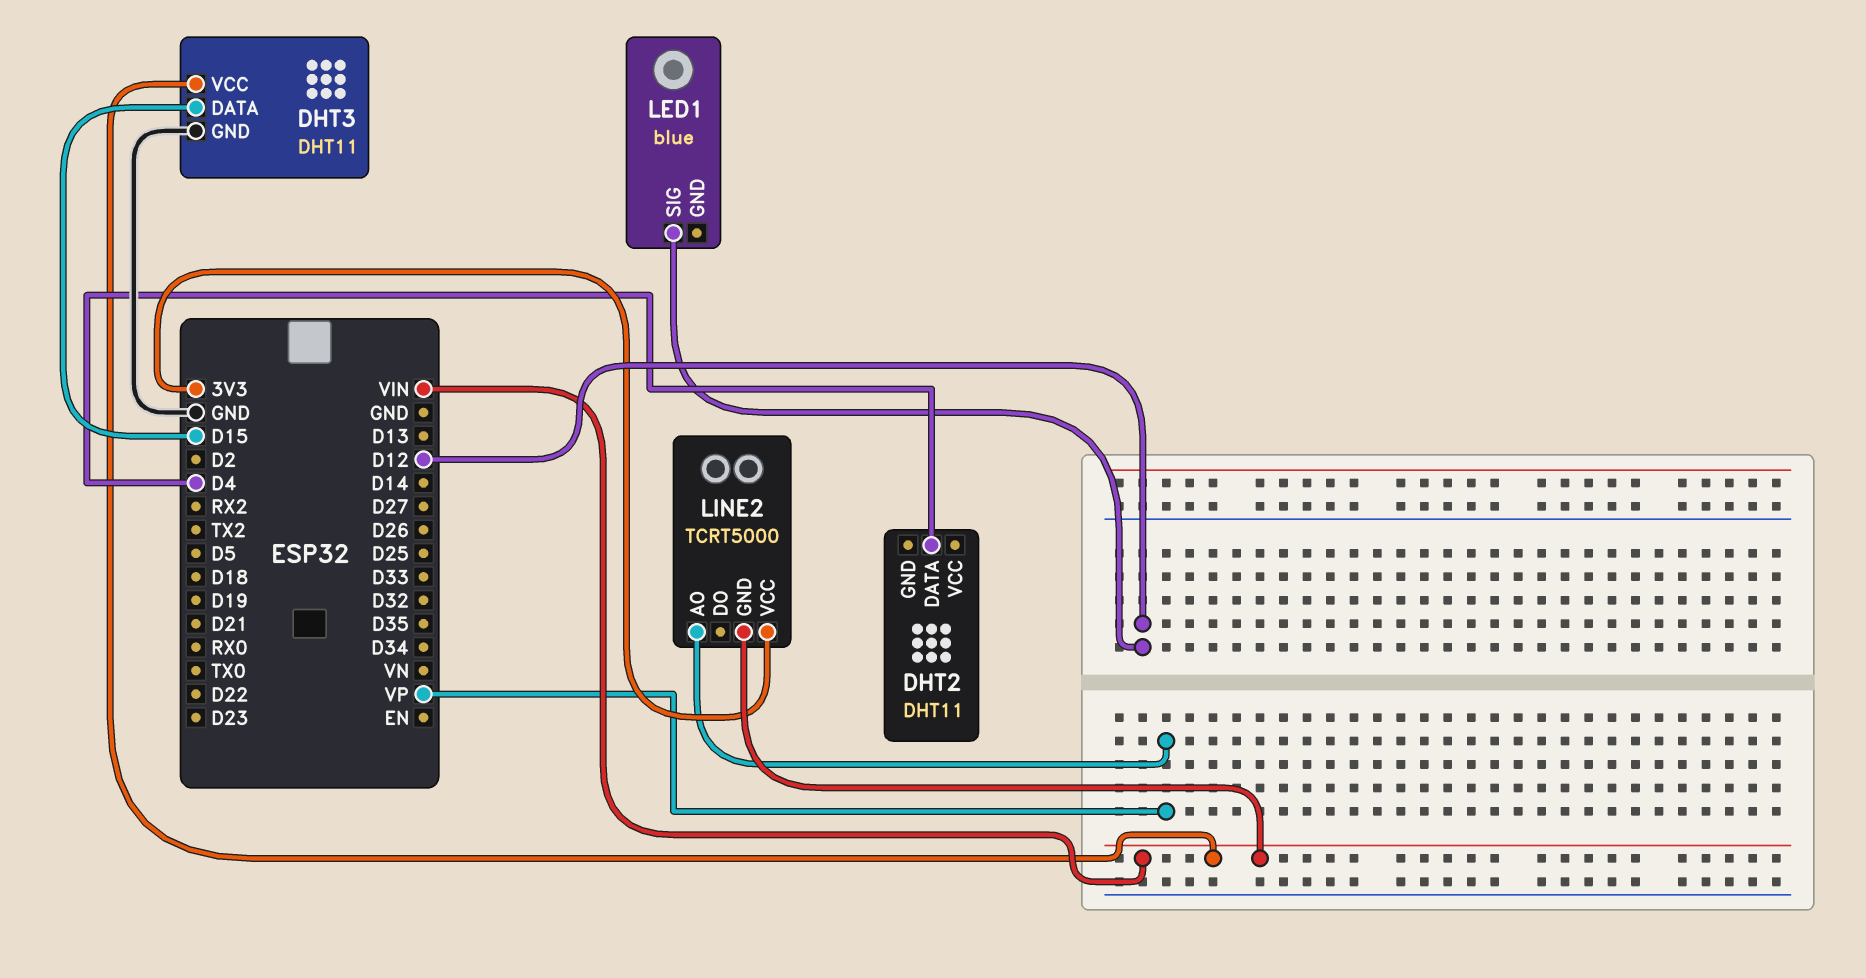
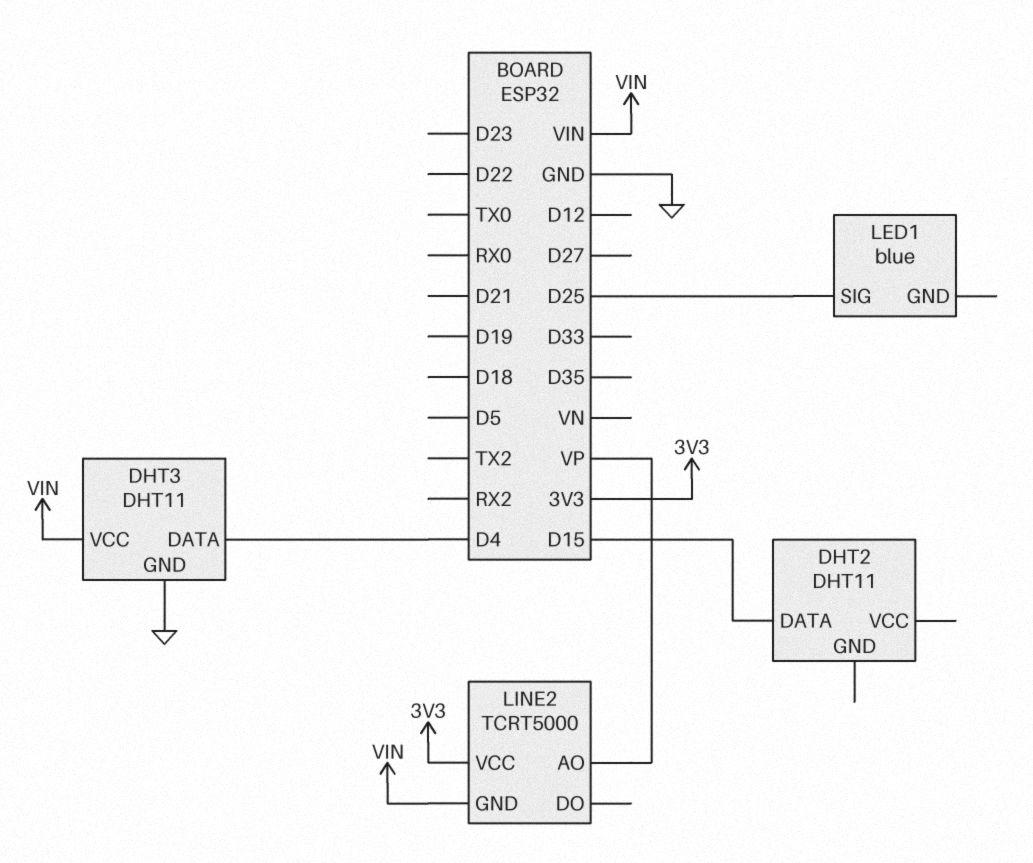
DHT2 pin DATA: D4 -> D15
DHT3 pin DATA: D15 -> D4
LED1 pin SIG: D12 -> D25

